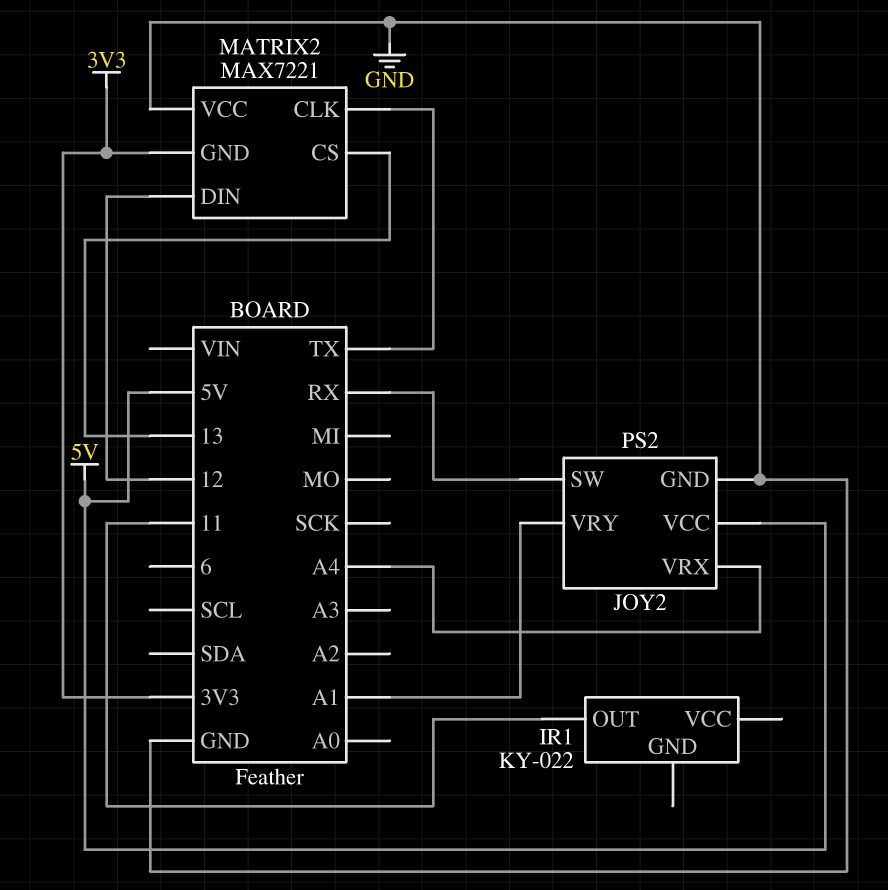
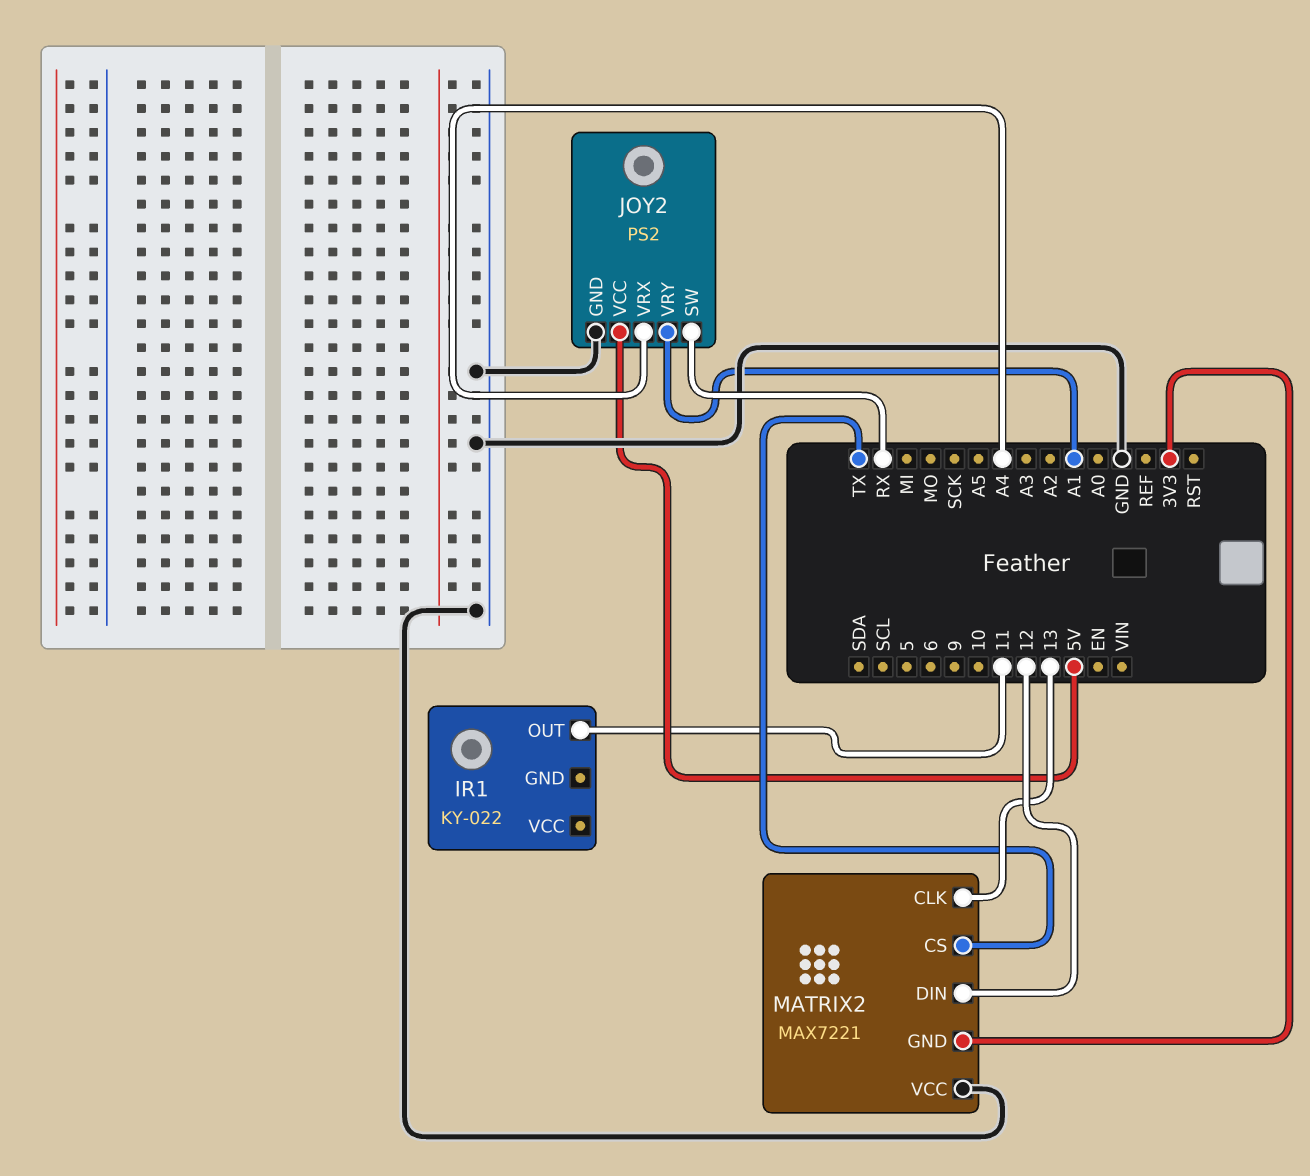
MATRIX2 pin CLK: TX -> 13
MATRIX2 pin CS: 13 -> TX

